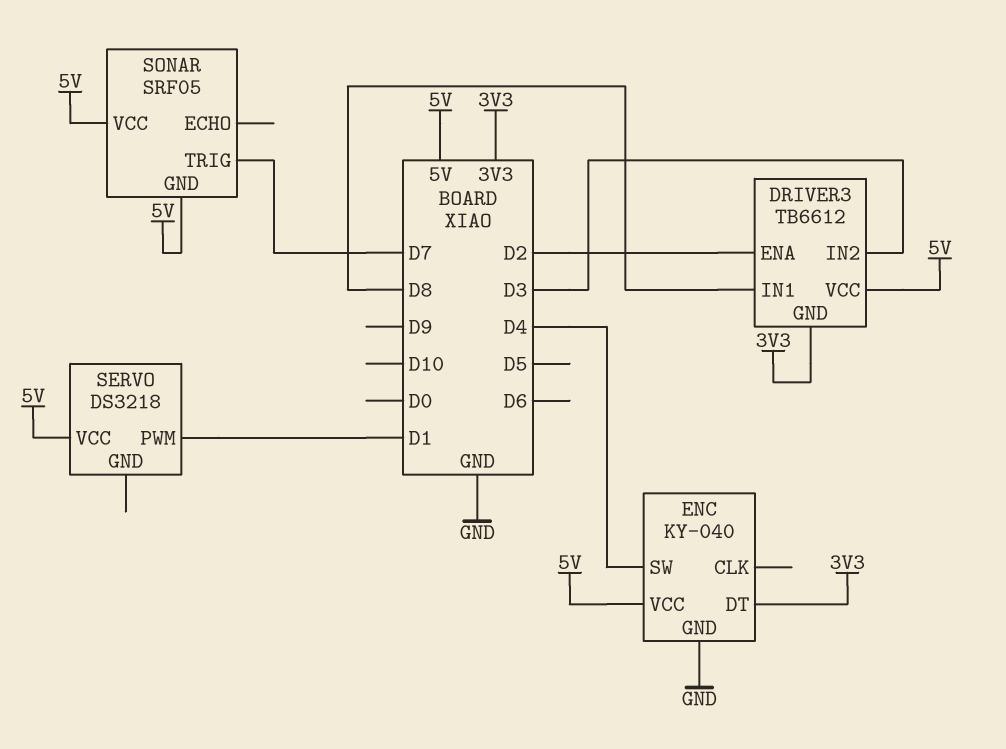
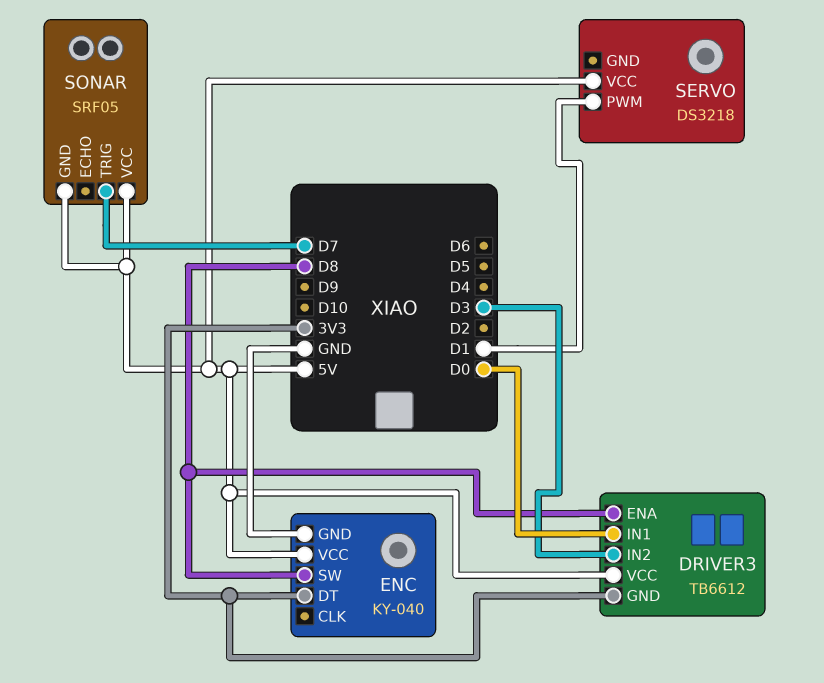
DRIVER3 pin ENA: D2 -> D8
DRIVER3 pin IN1: D8 -> D0
ENC pin SW: D4 -> D8

